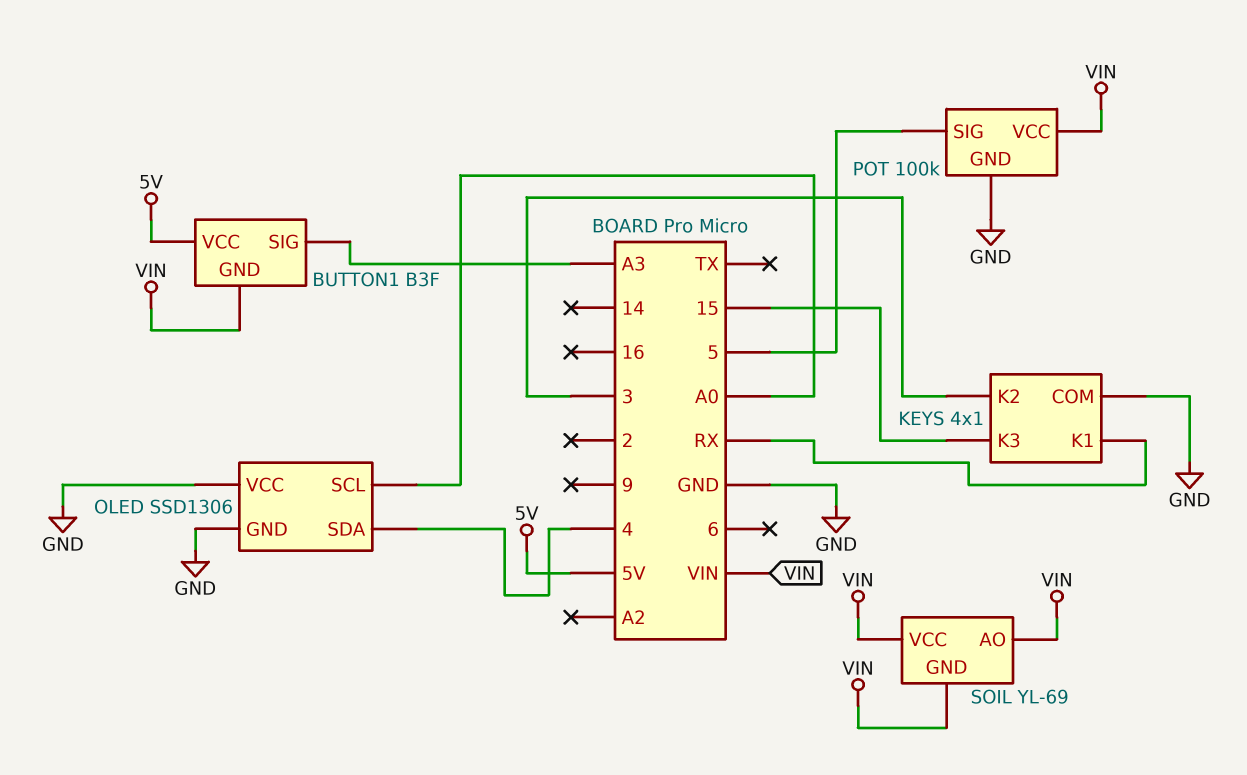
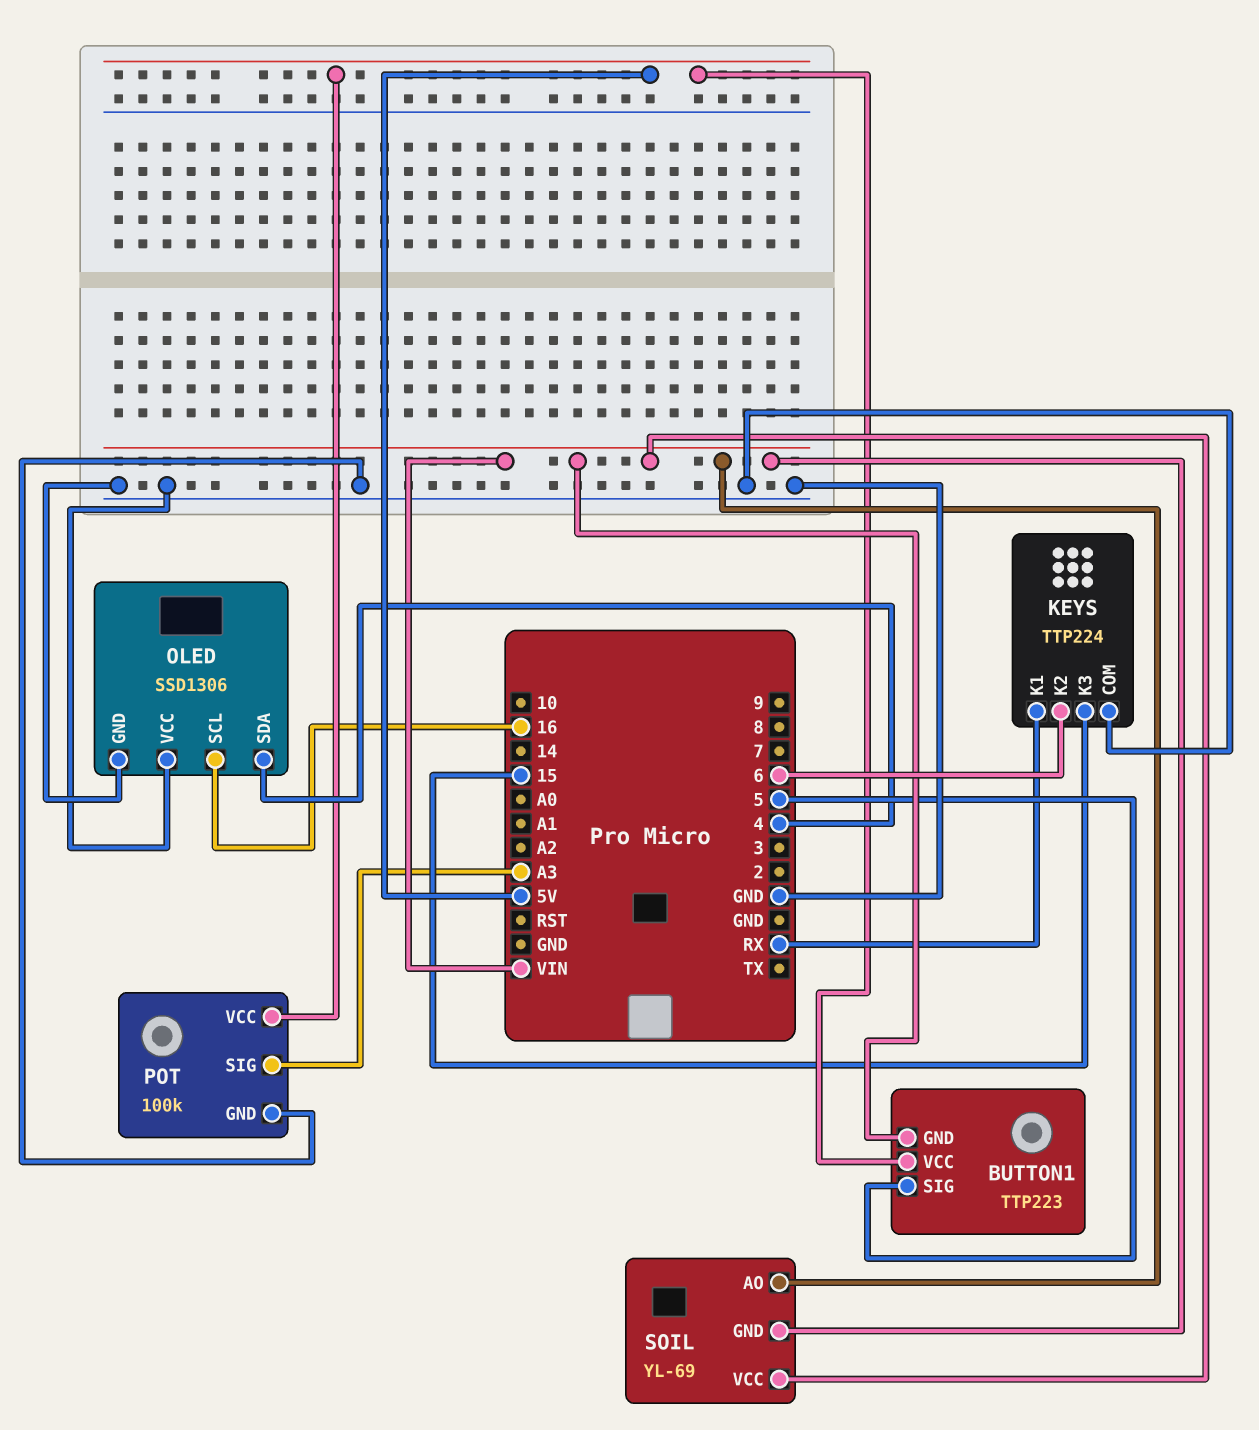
BUTTON1: B3F -> TTP223
BUTTON1 pin SIG: A3 -> 5
KEYS: 4x1 -> TTP224
KEYS pin K2: 3 -> 6
OLED pin SCL: A0 -> 16
POT pin SIG: 5 -> A3
POT pin VCC: VIN -> 5V

